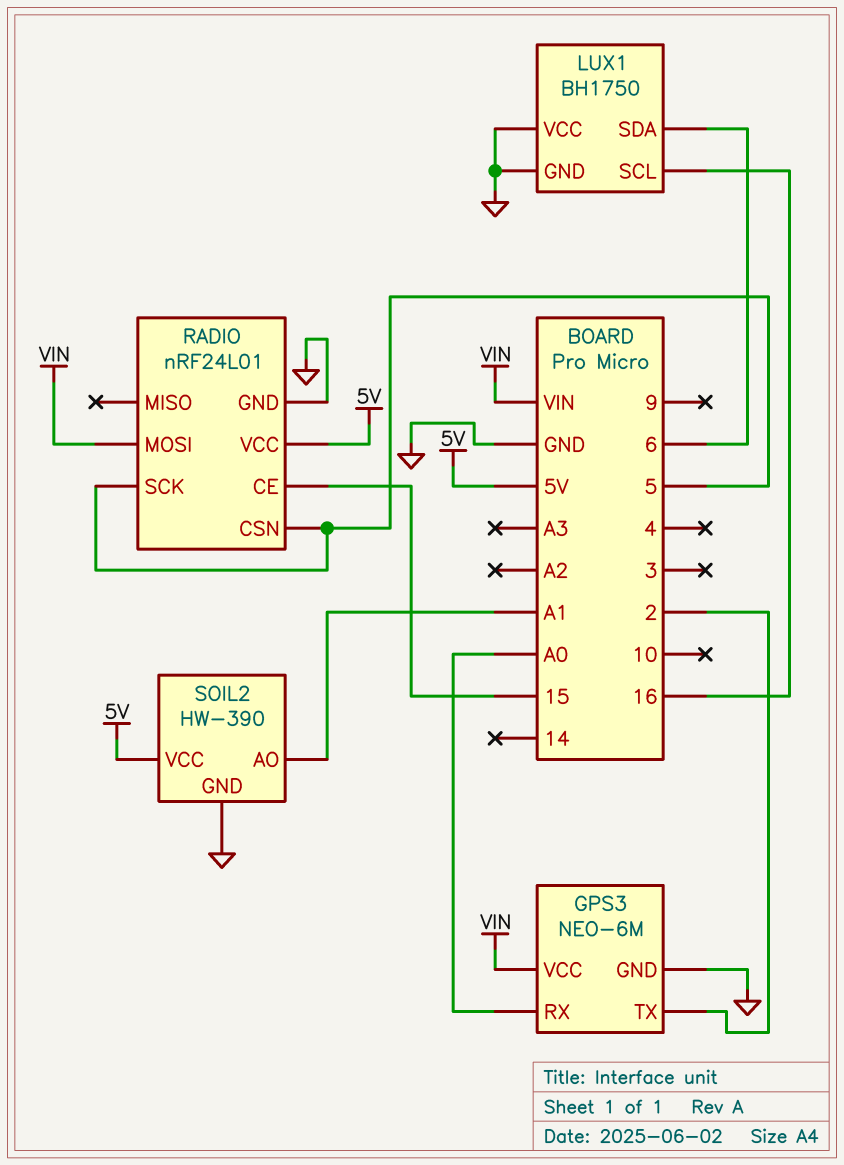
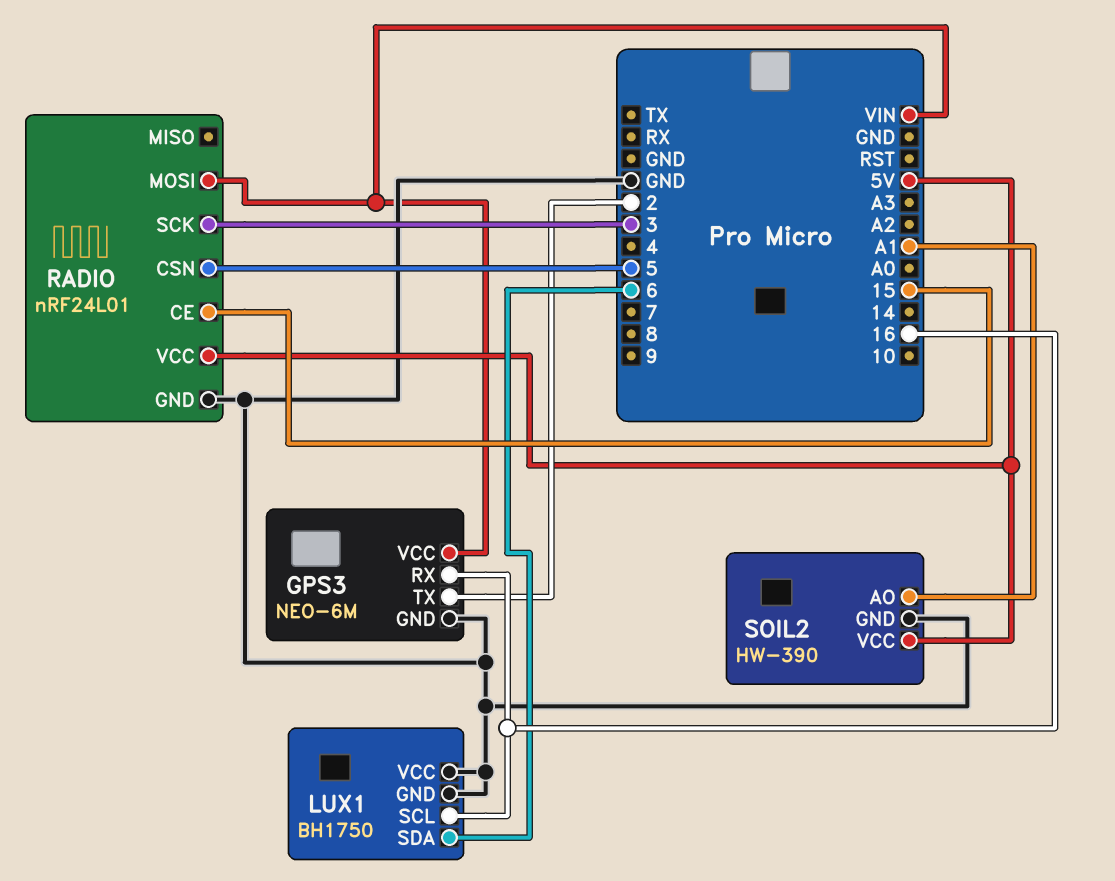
GPS3 pin RX: A0 -> 16
RADIO pin SCK: 5 -> 3

